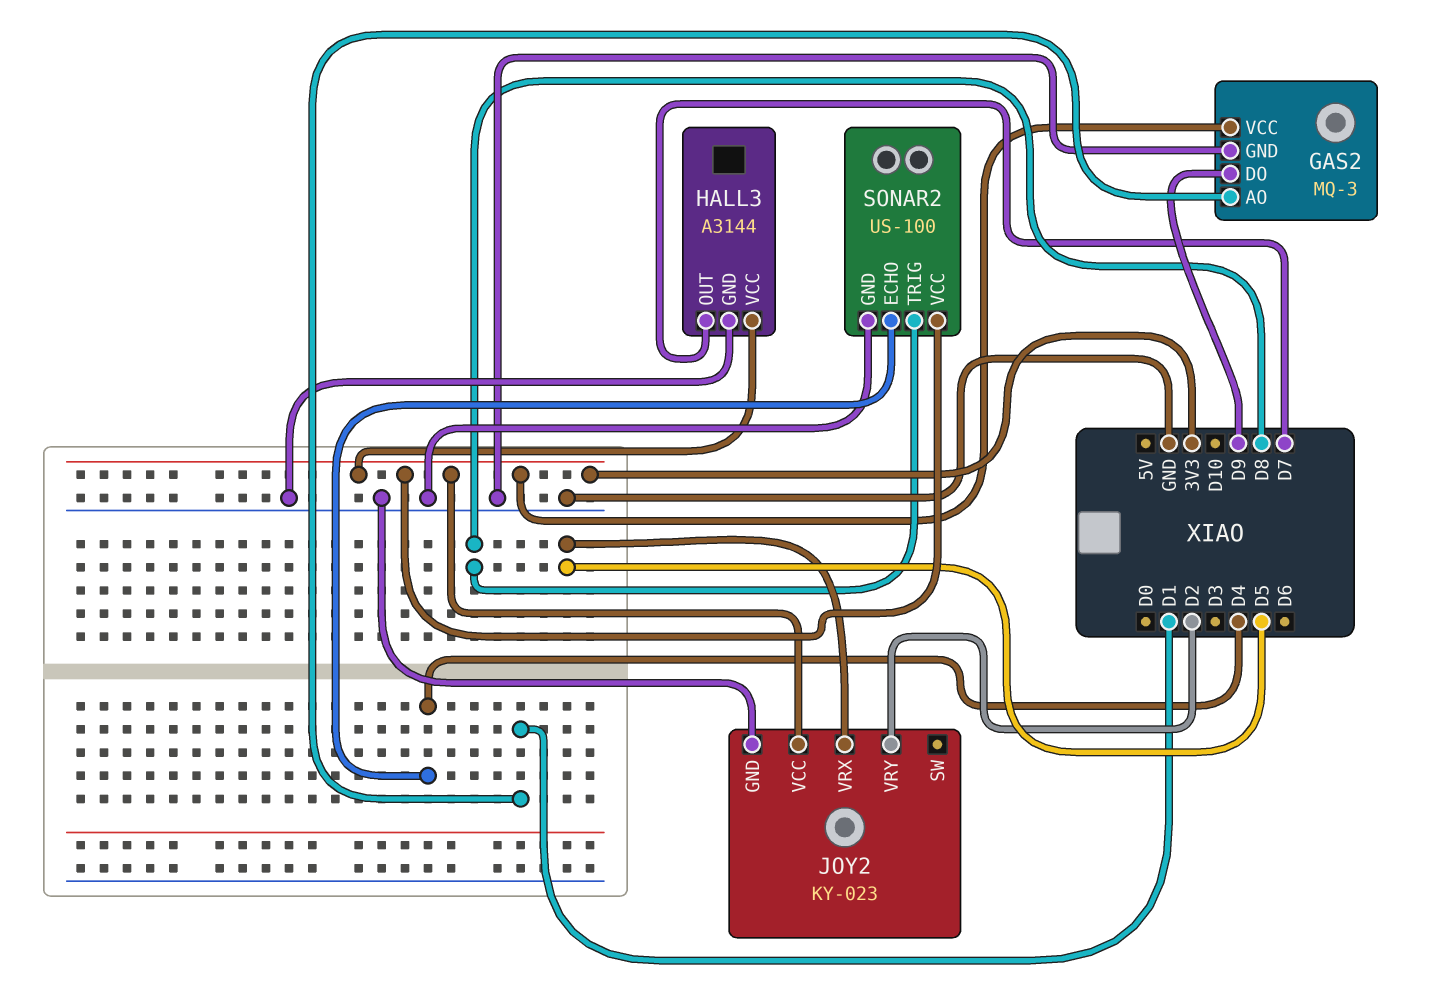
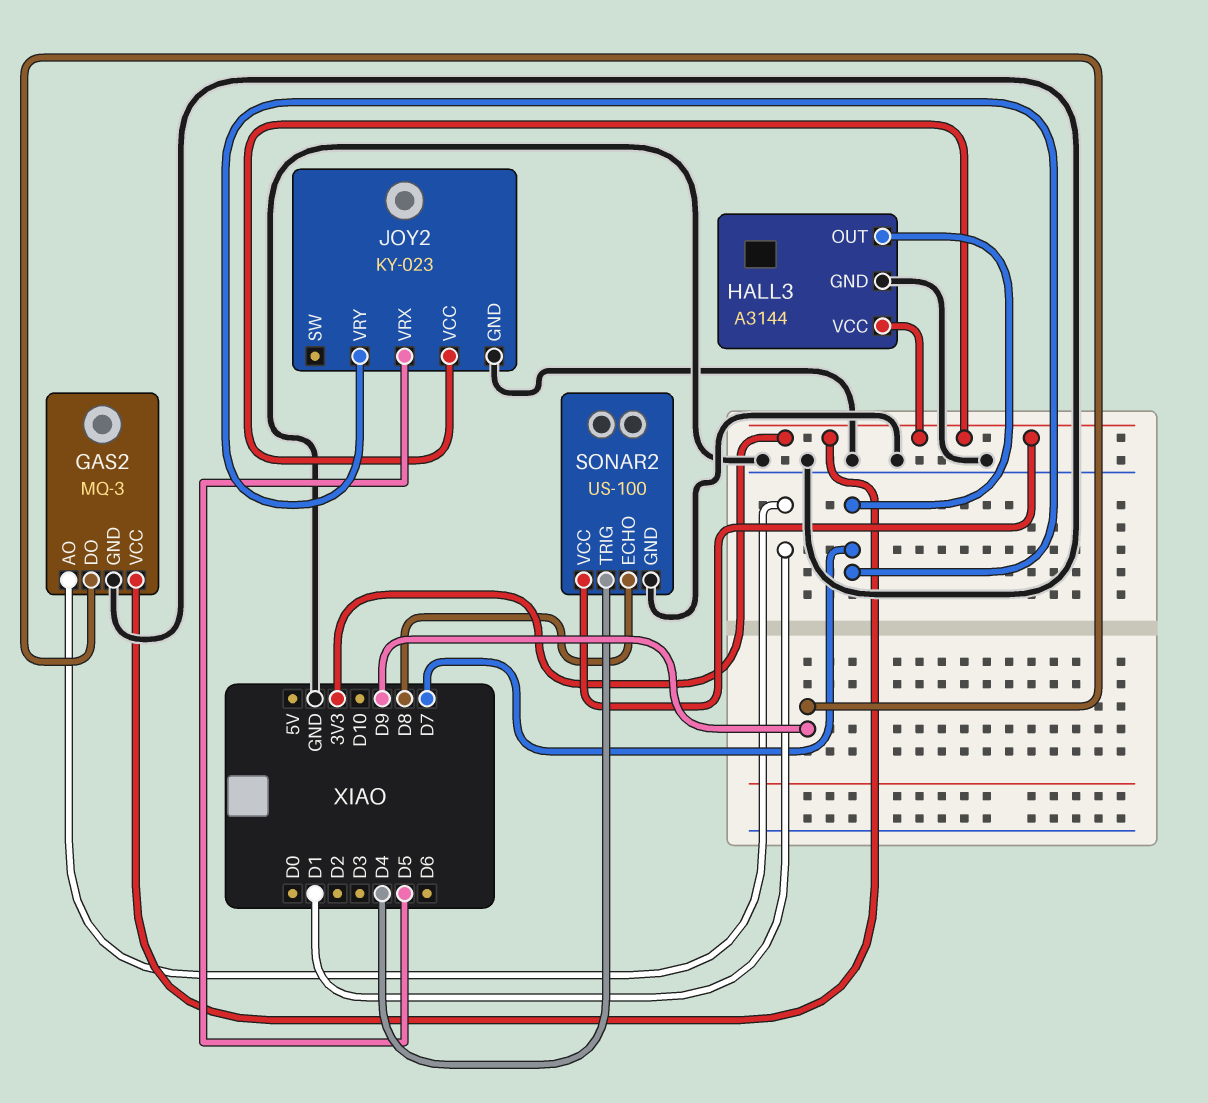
JOY2 pin VRY: D2 -> D7
SONAR2 pin ECHO: D4 -> D8
SONAR2 pin TRIG: D8 -> D4

